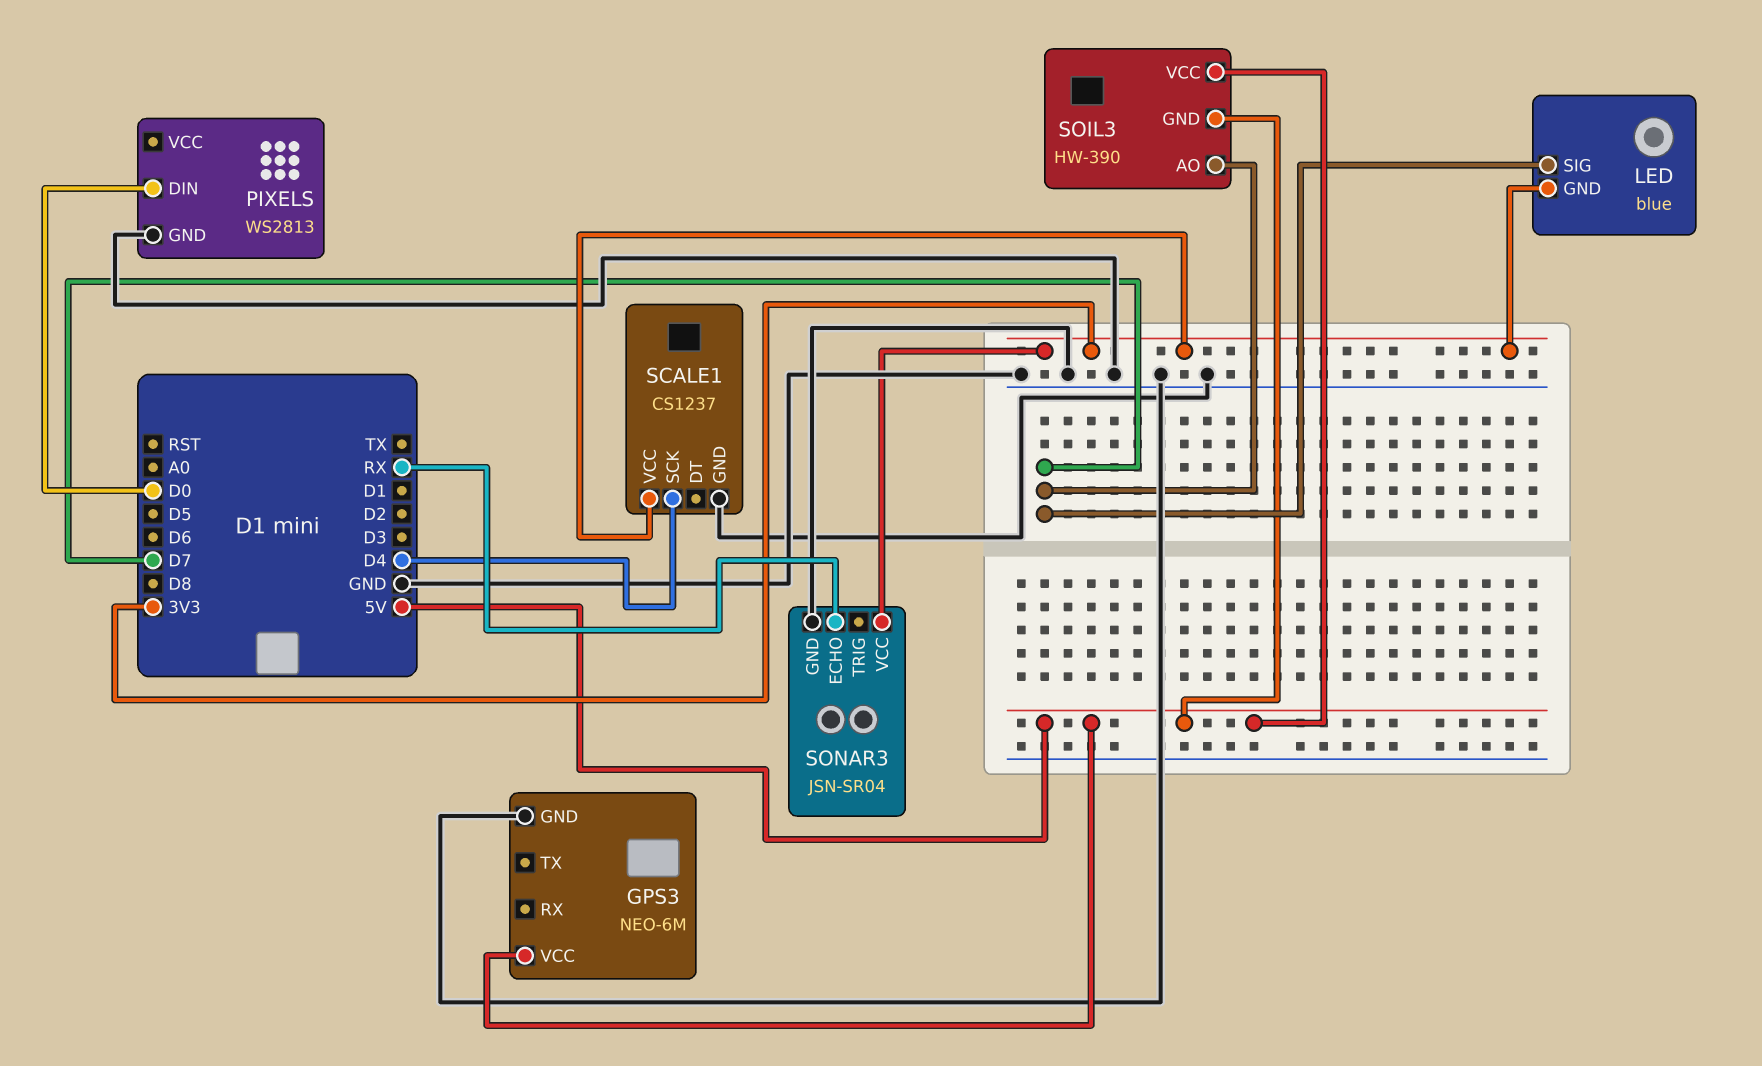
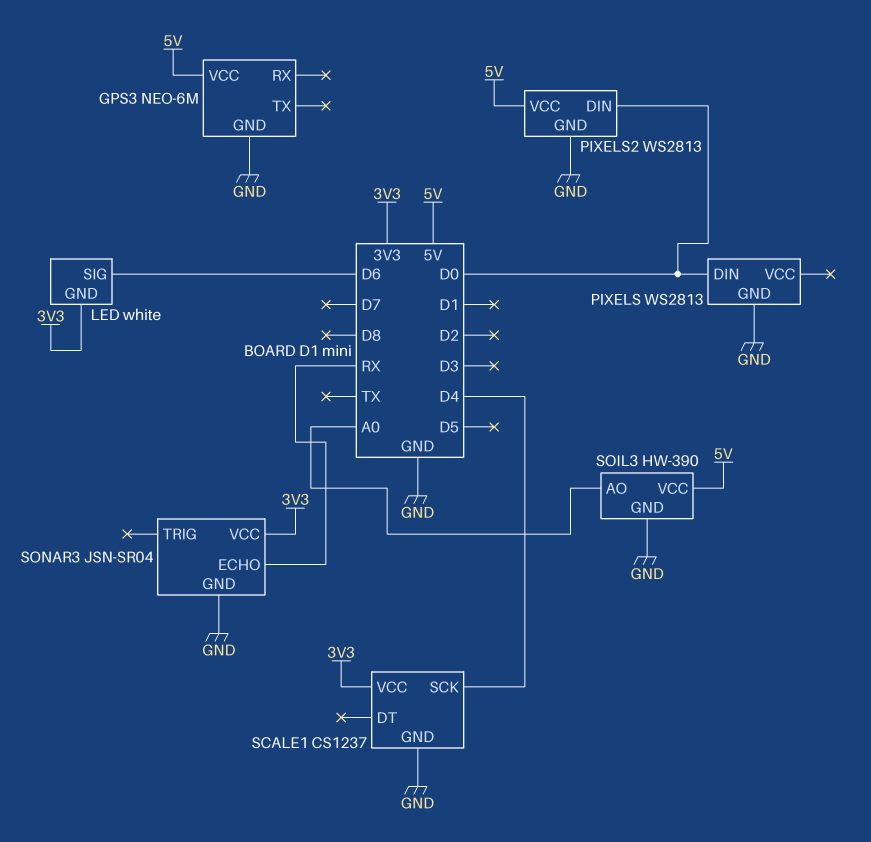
LED: blue -> white
LED pin SIG: D7 -> D6
PIXELS2: none -> WS2813
PIXELS2 pin DIN: none -> D0
PIXELS2 pin GND: none -> GND
PIXELS2 pin VCC: none -> 5V
SOIL3 pin AO: D7 -> A0
SOIL3 pin GND: 5V -> GND

